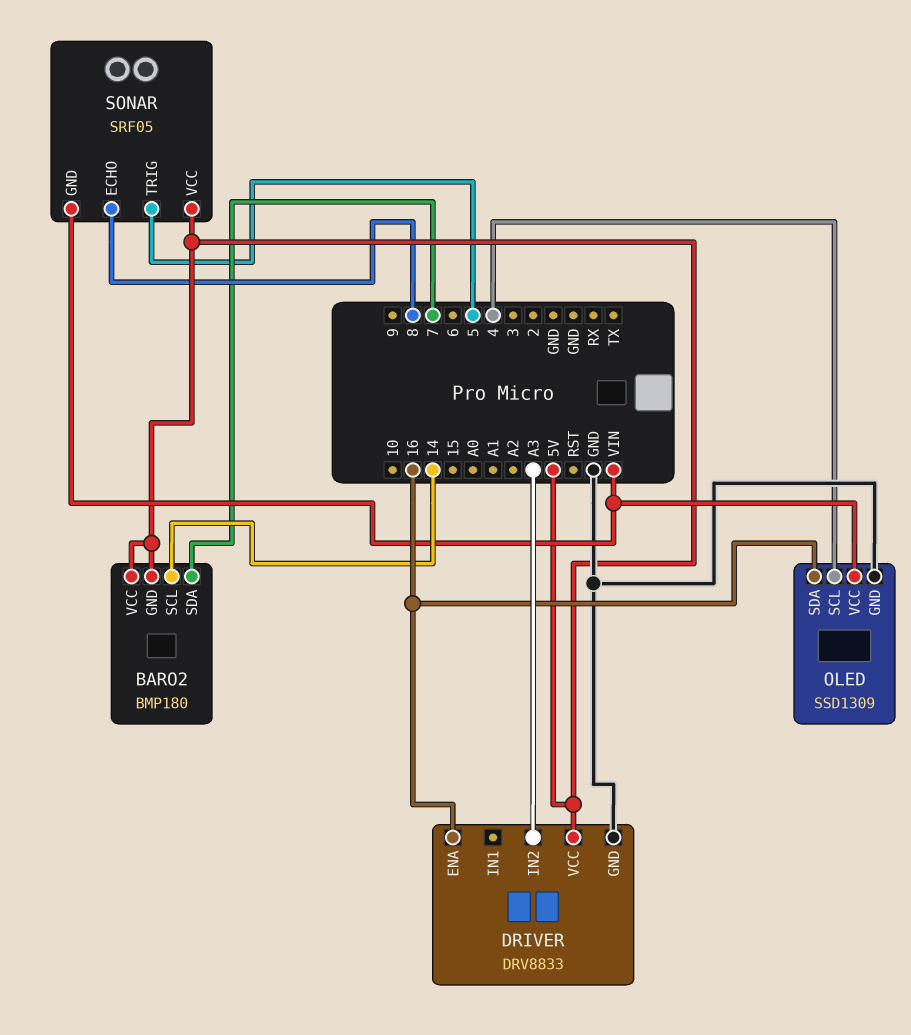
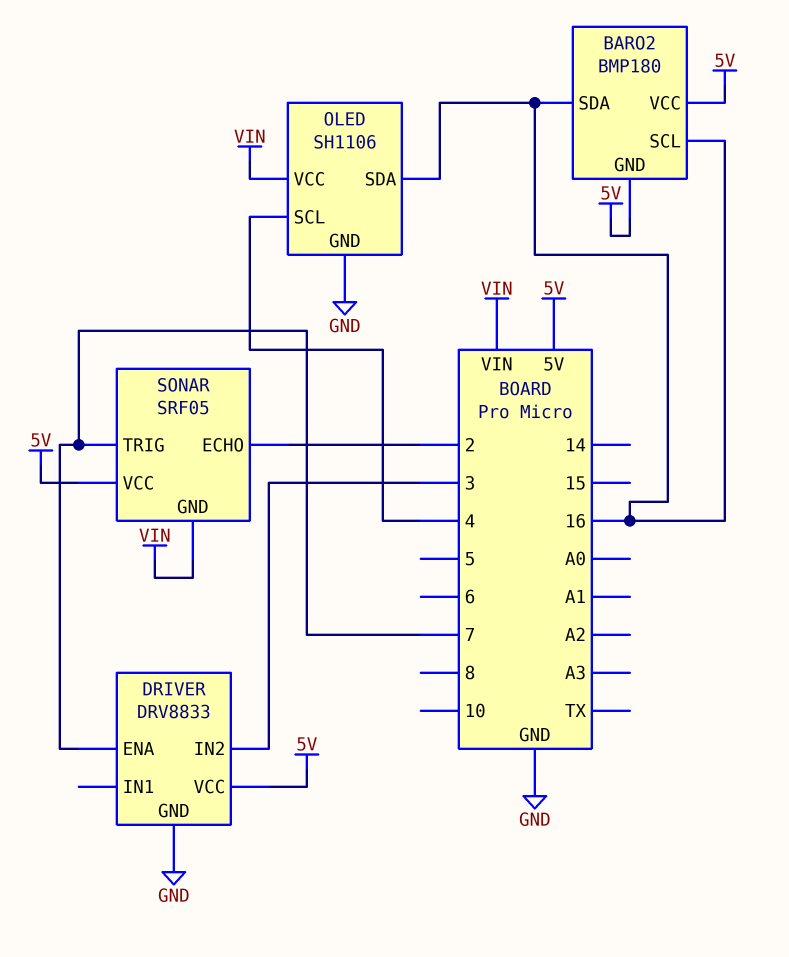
BARO2 pin SCL: 14 -> 16
BARO2 pin SDA: 7 -> 16
DRIVER pin ENA: 16 -> 7
DRIVER pin IN2: A3 -> 3
OLED: SSD1309 -> SH1106
SONAR pin ECHO: 8 -> 2
SONAR pin TRIG: 5 -> 7

